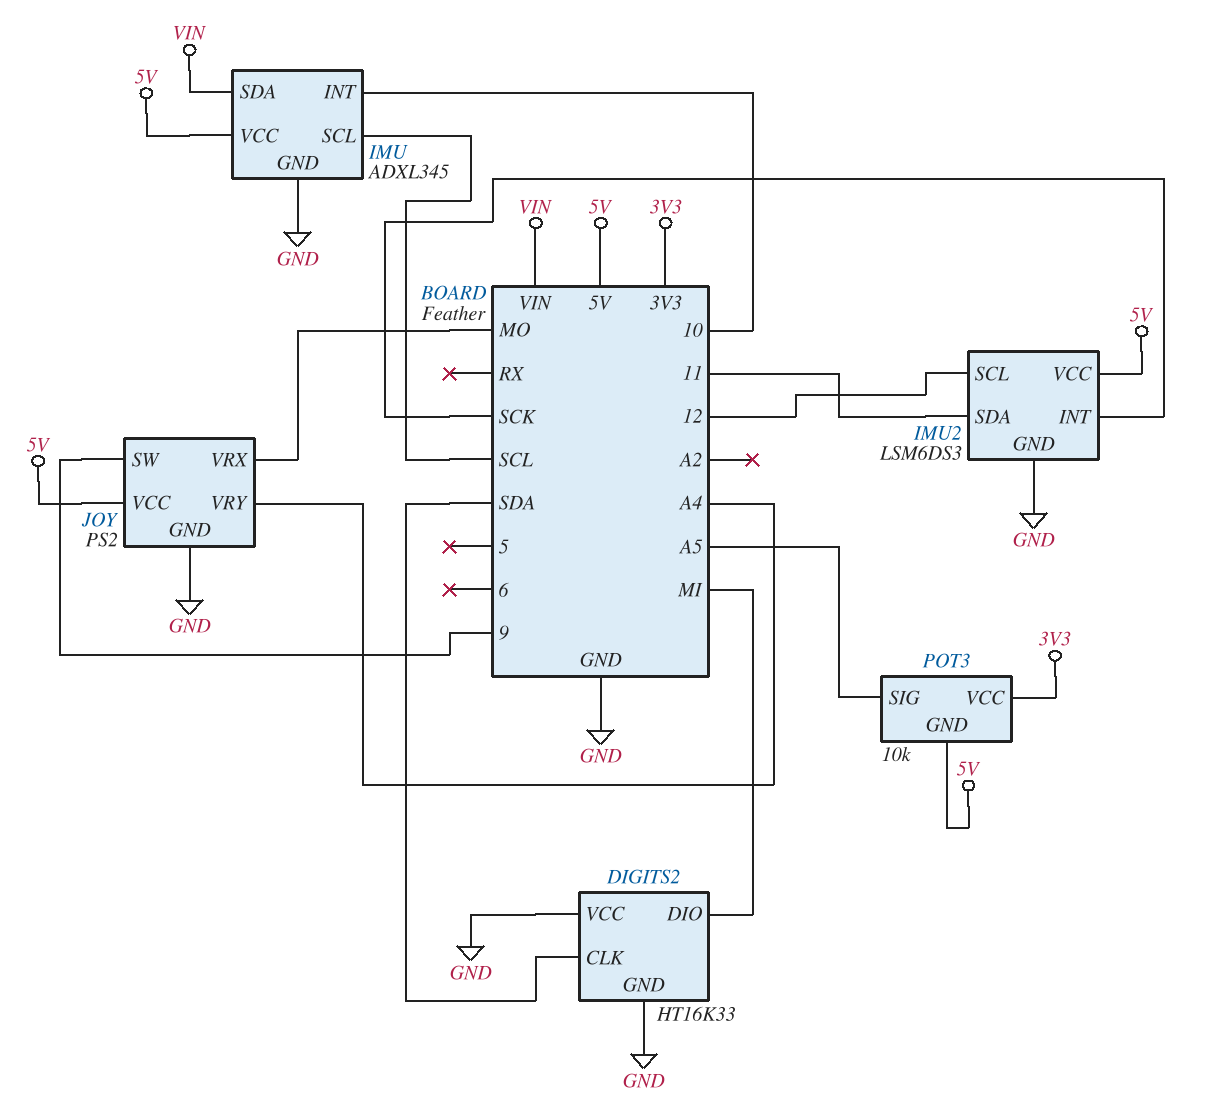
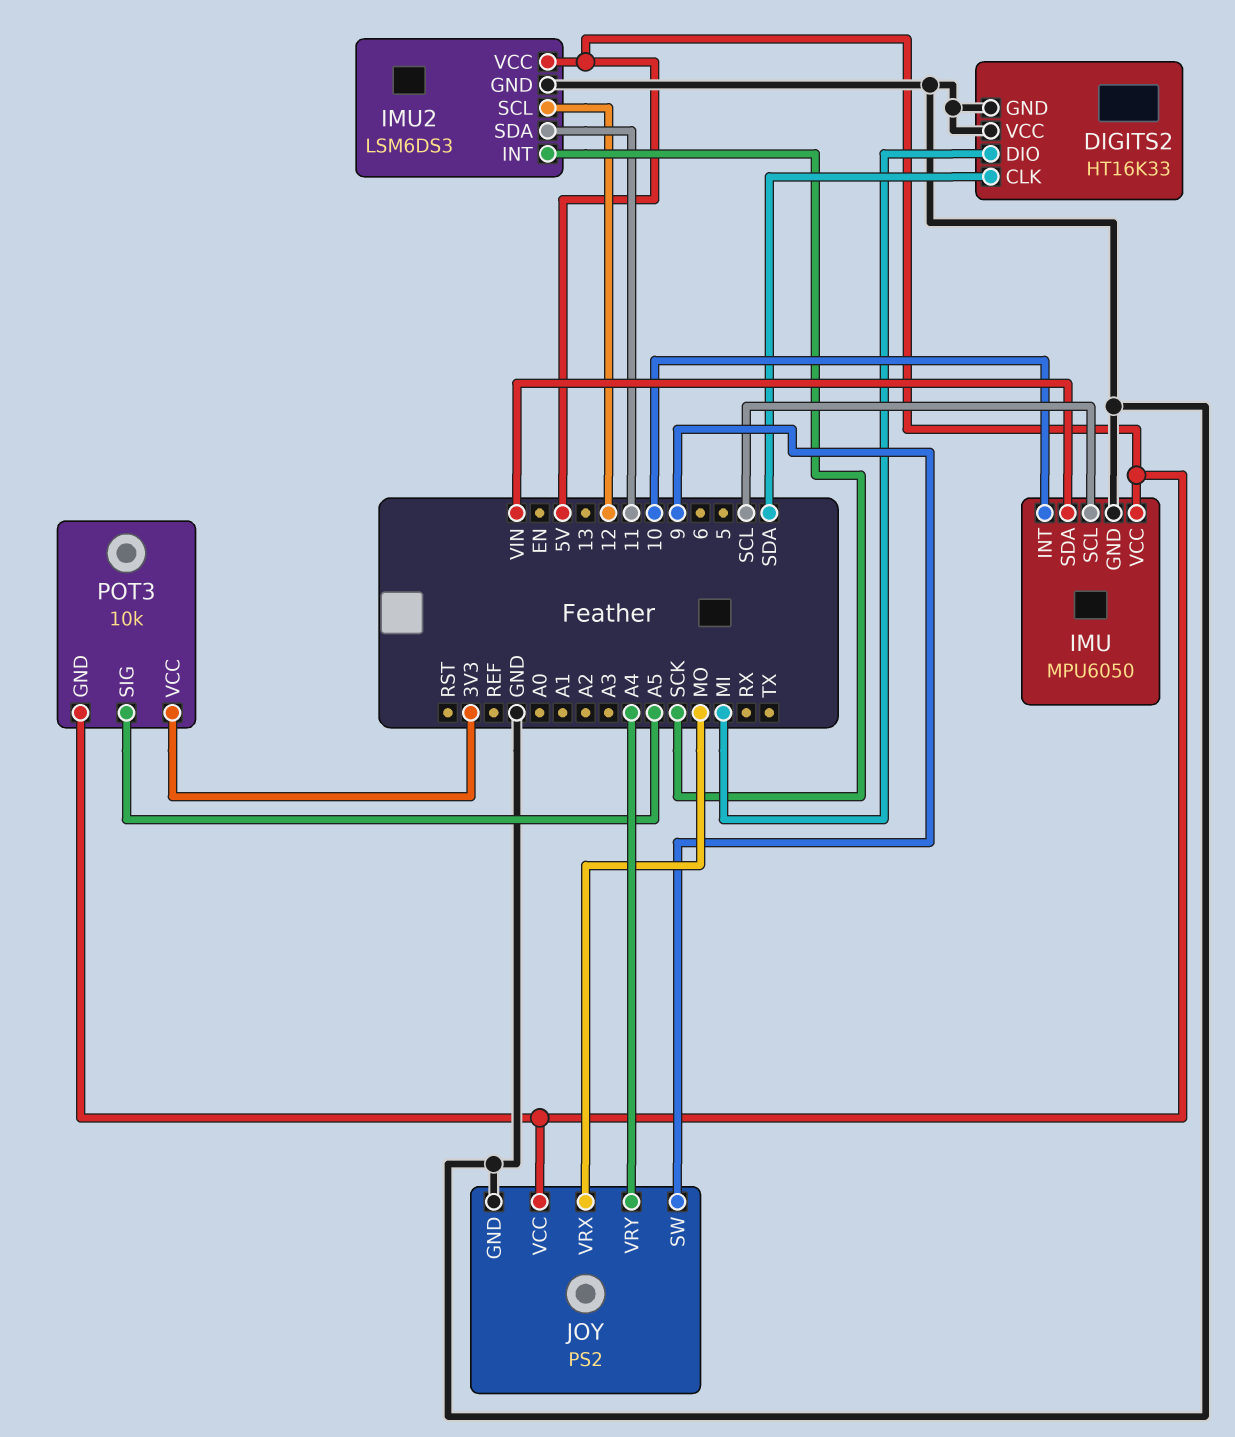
IMU: ADXL345 -> MPU6050

